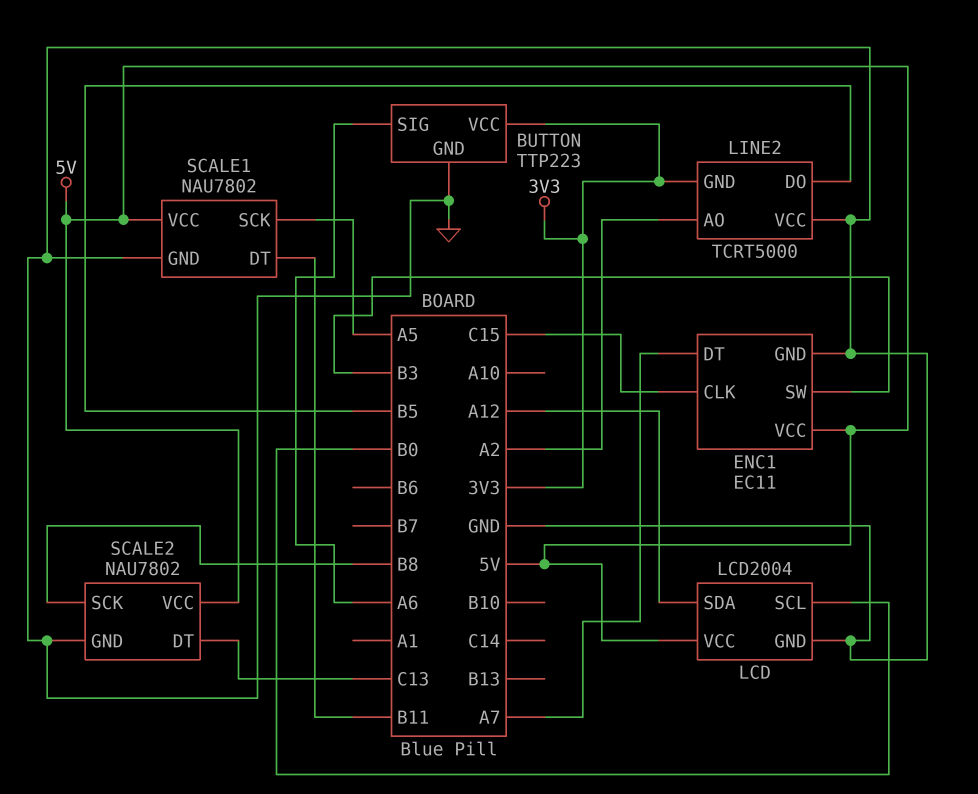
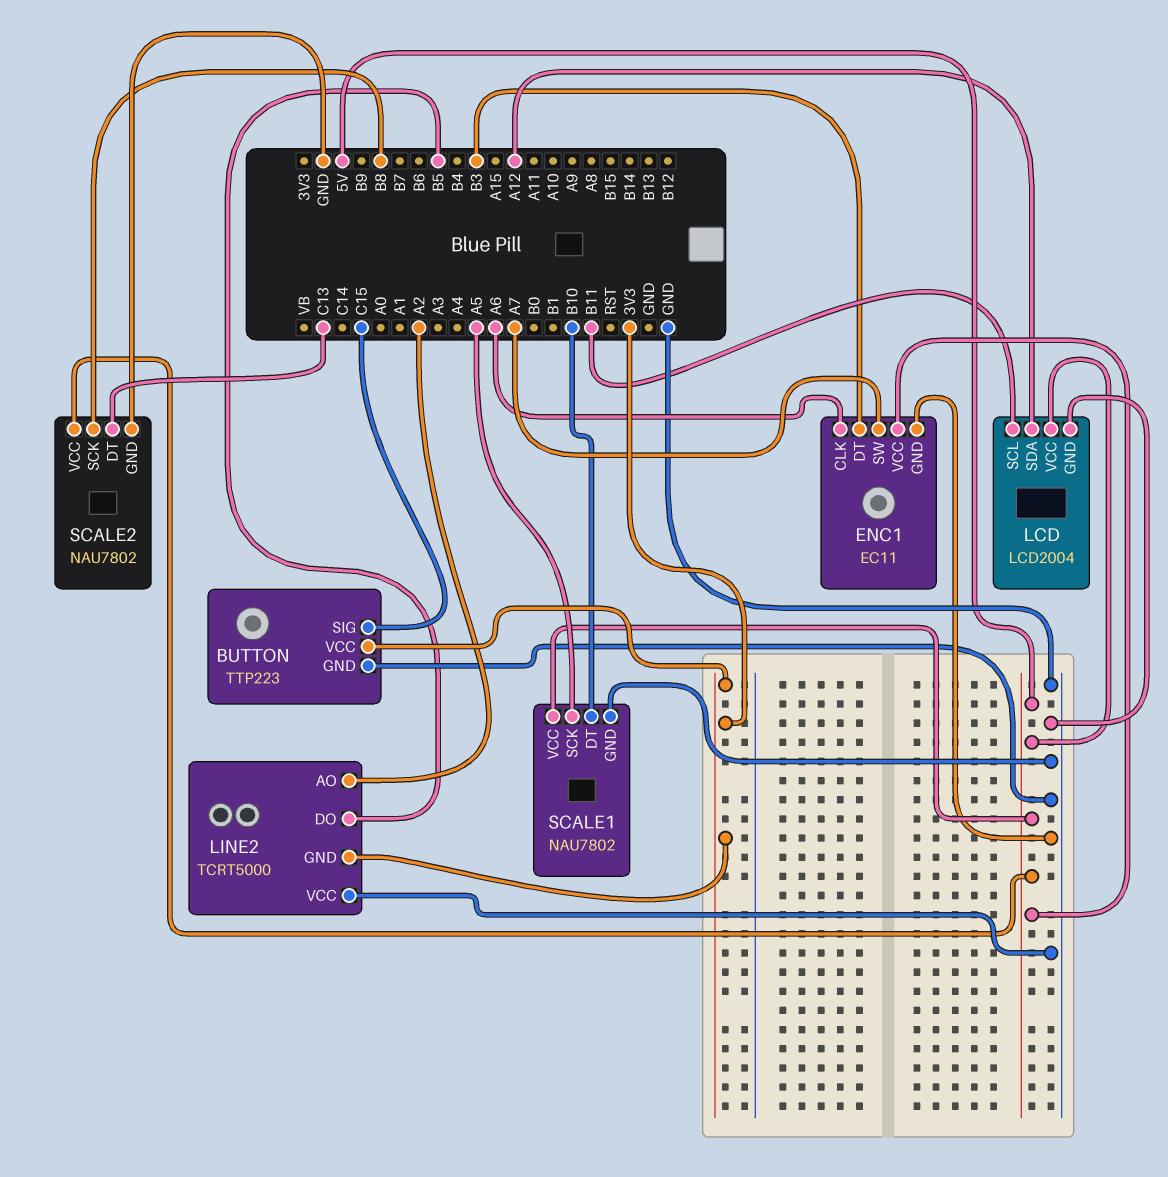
BUTTON pin SIG: A6 -> C15
ENC1 pin CLK: C15 -> A6
ENC1 pin DT: A7 -> B3
ENC1 pin SW: B3 -> A7
LCD pin SCL: B0 -> B11
SCALE1 pin DT: B11 -> B10

